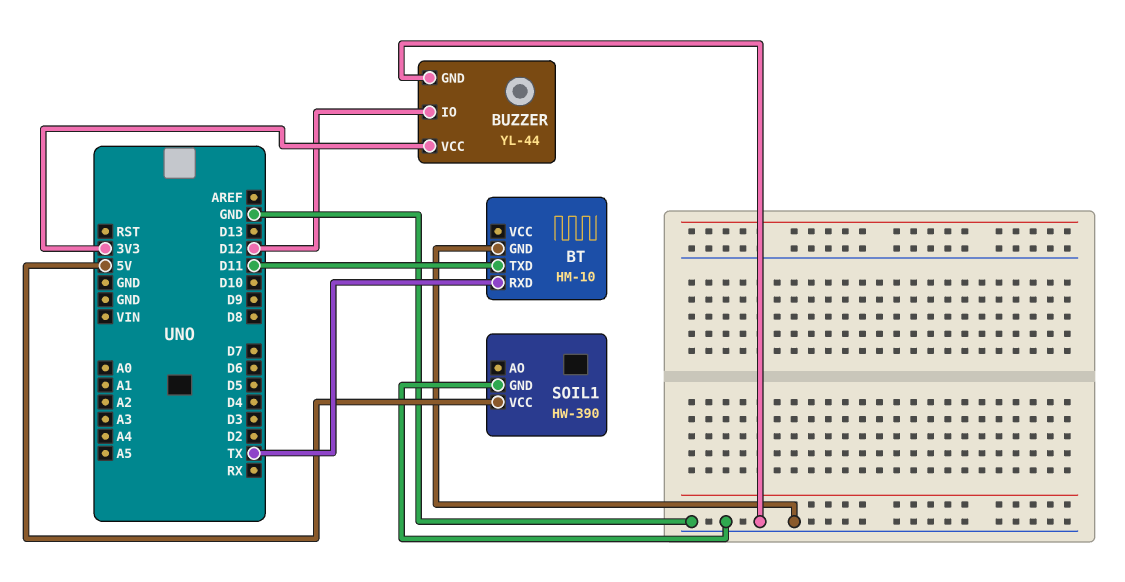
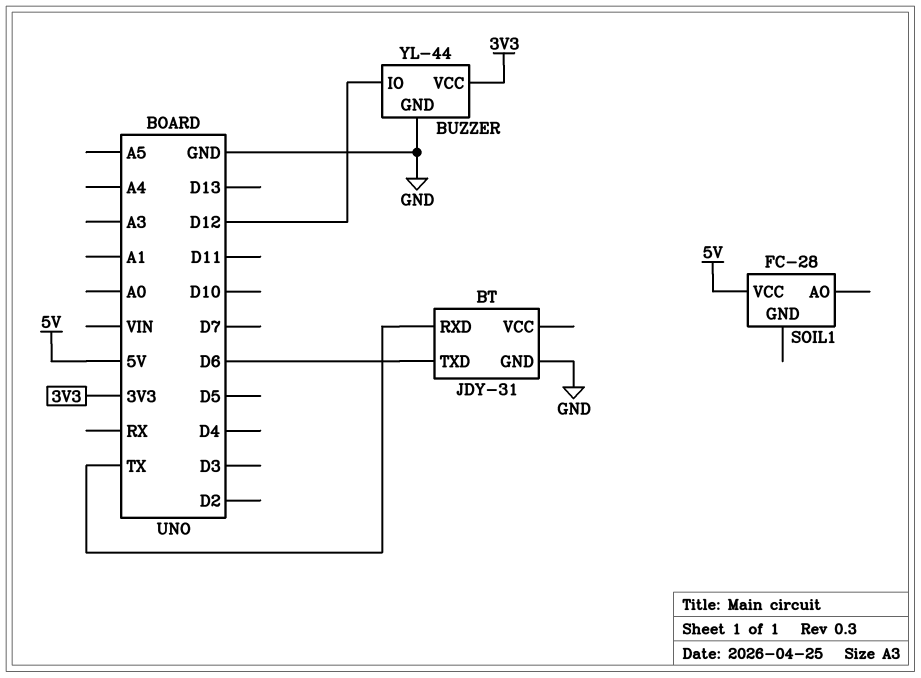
BT: HM-10 -> JDY-31
BT pin TXD: D11 -> D6
SOIL1: HW-390 -> FC-28
SOIL1 pin GND: GND -> none

